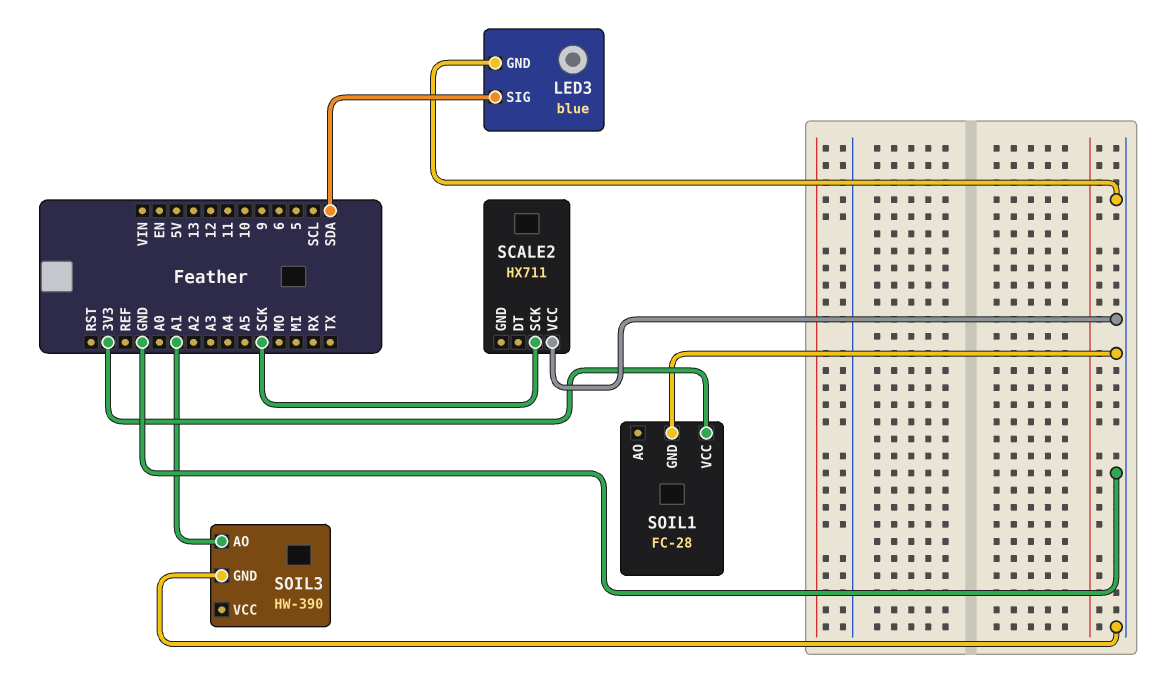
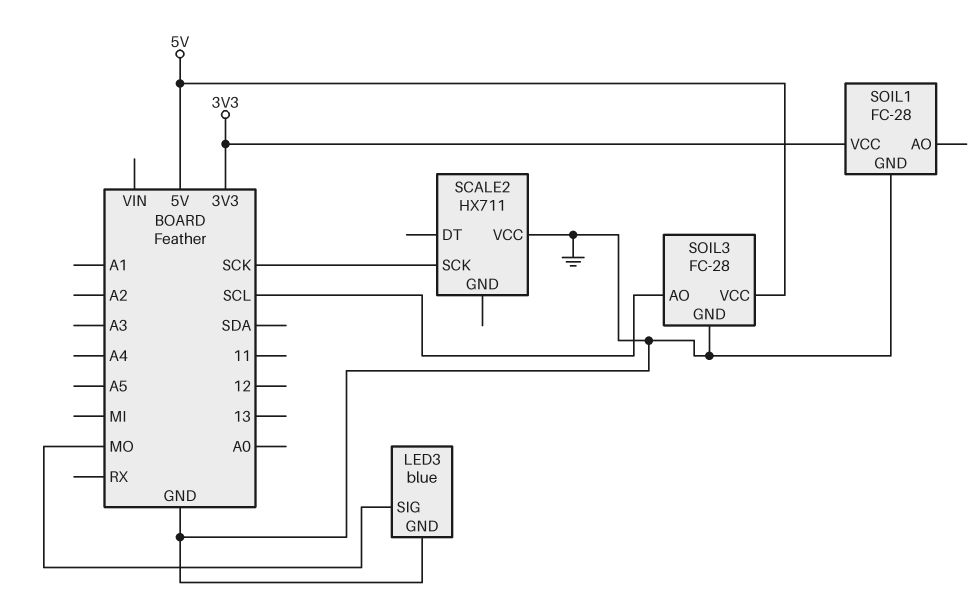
LED3 pin SIG: SDA -> MO
SOIL3: HW-390 -> FC-28
SOIL3 pin AO: A1 -> SCL
SOIL3 pin VCC: none -> 5V

